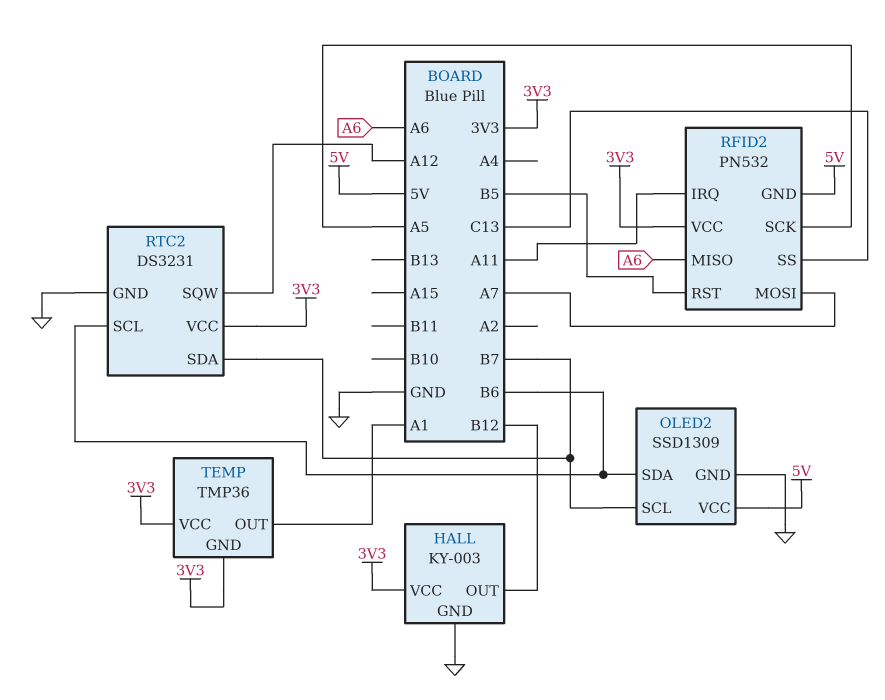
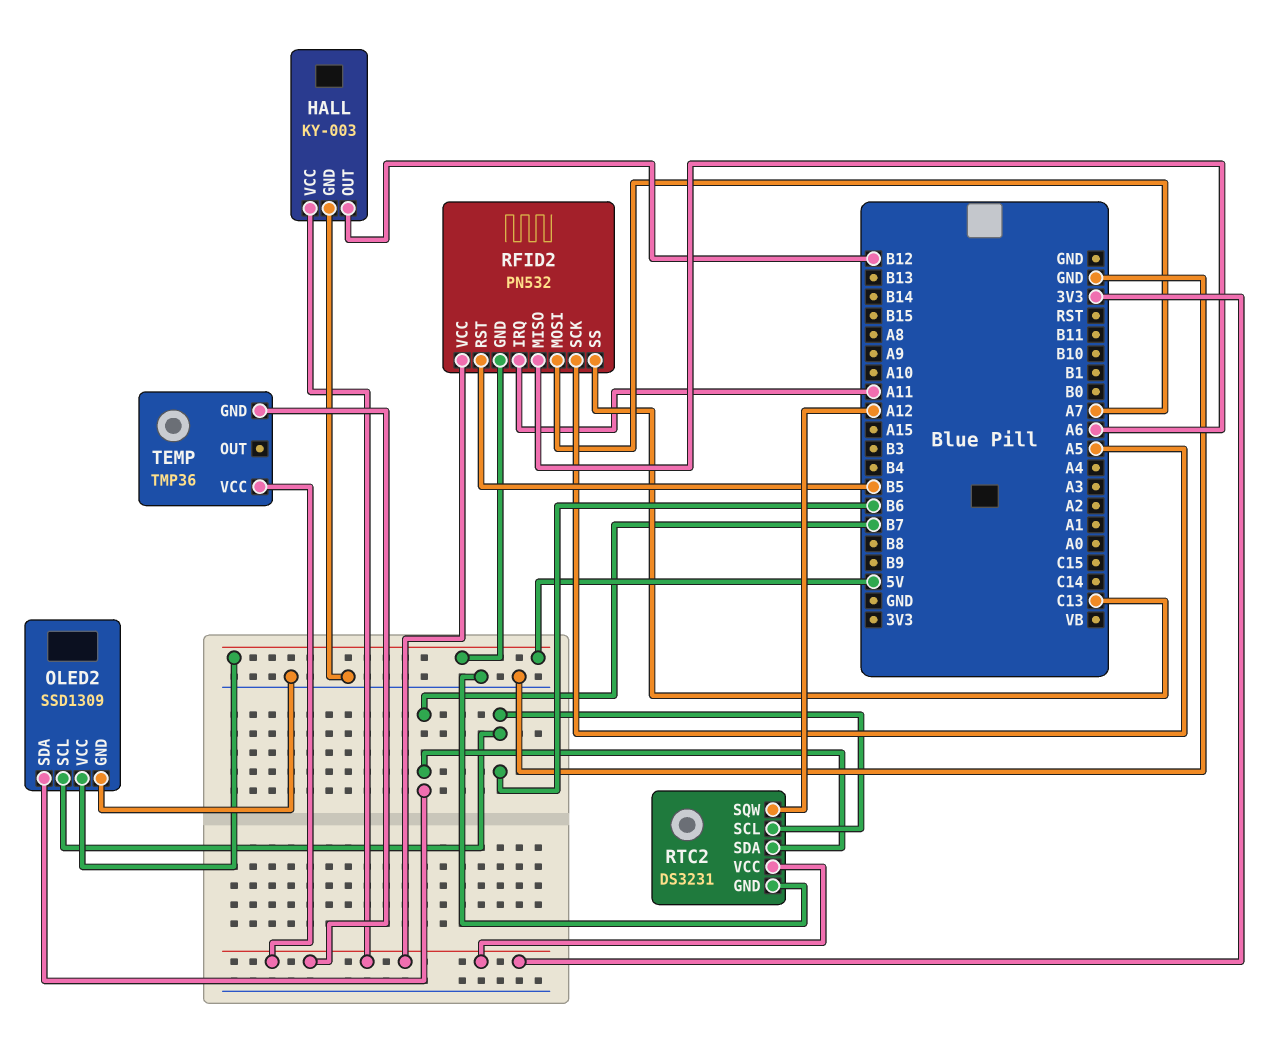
OLED2 pin SCL: B7 -> B6
OLED2 pin SDA: B6 -> B7
TEMP pin OUT: A1 -> none

